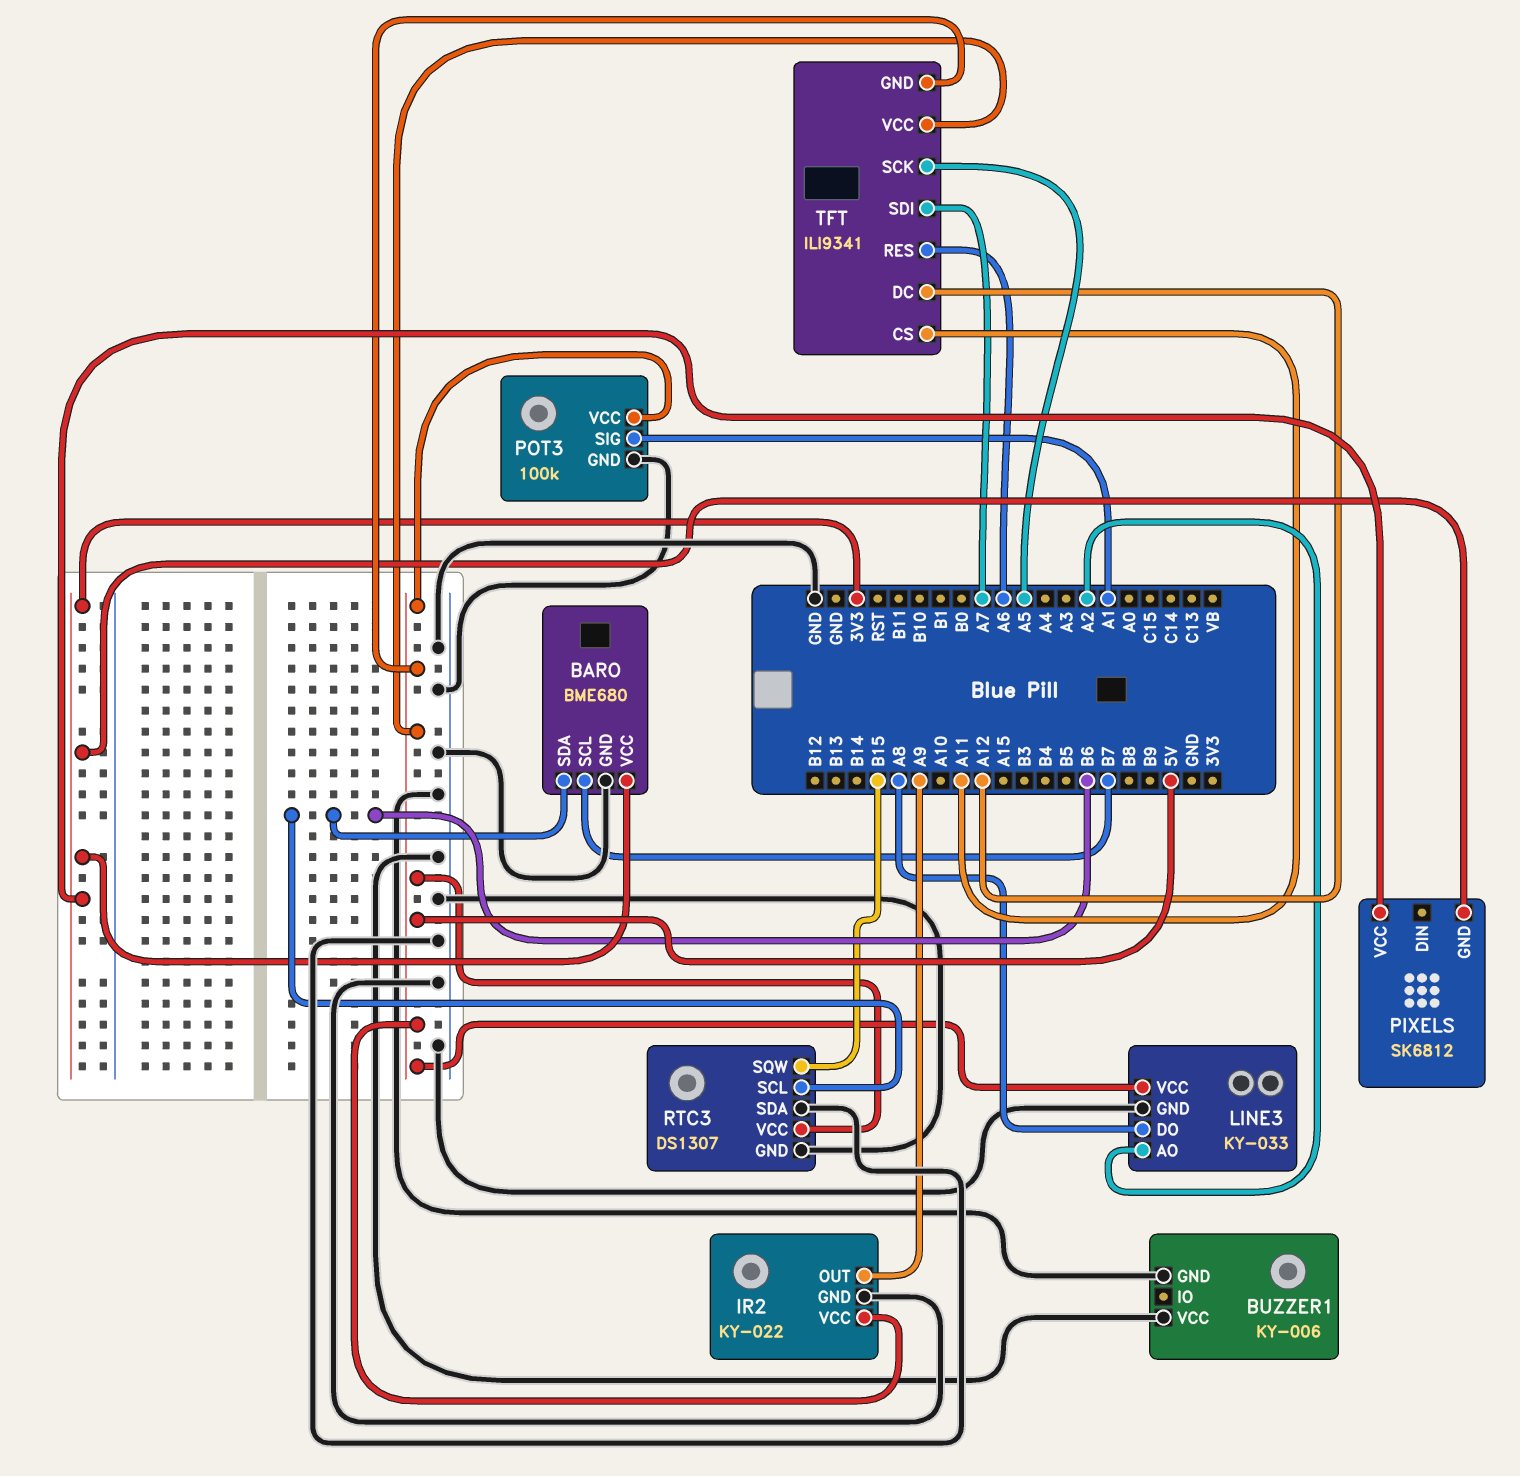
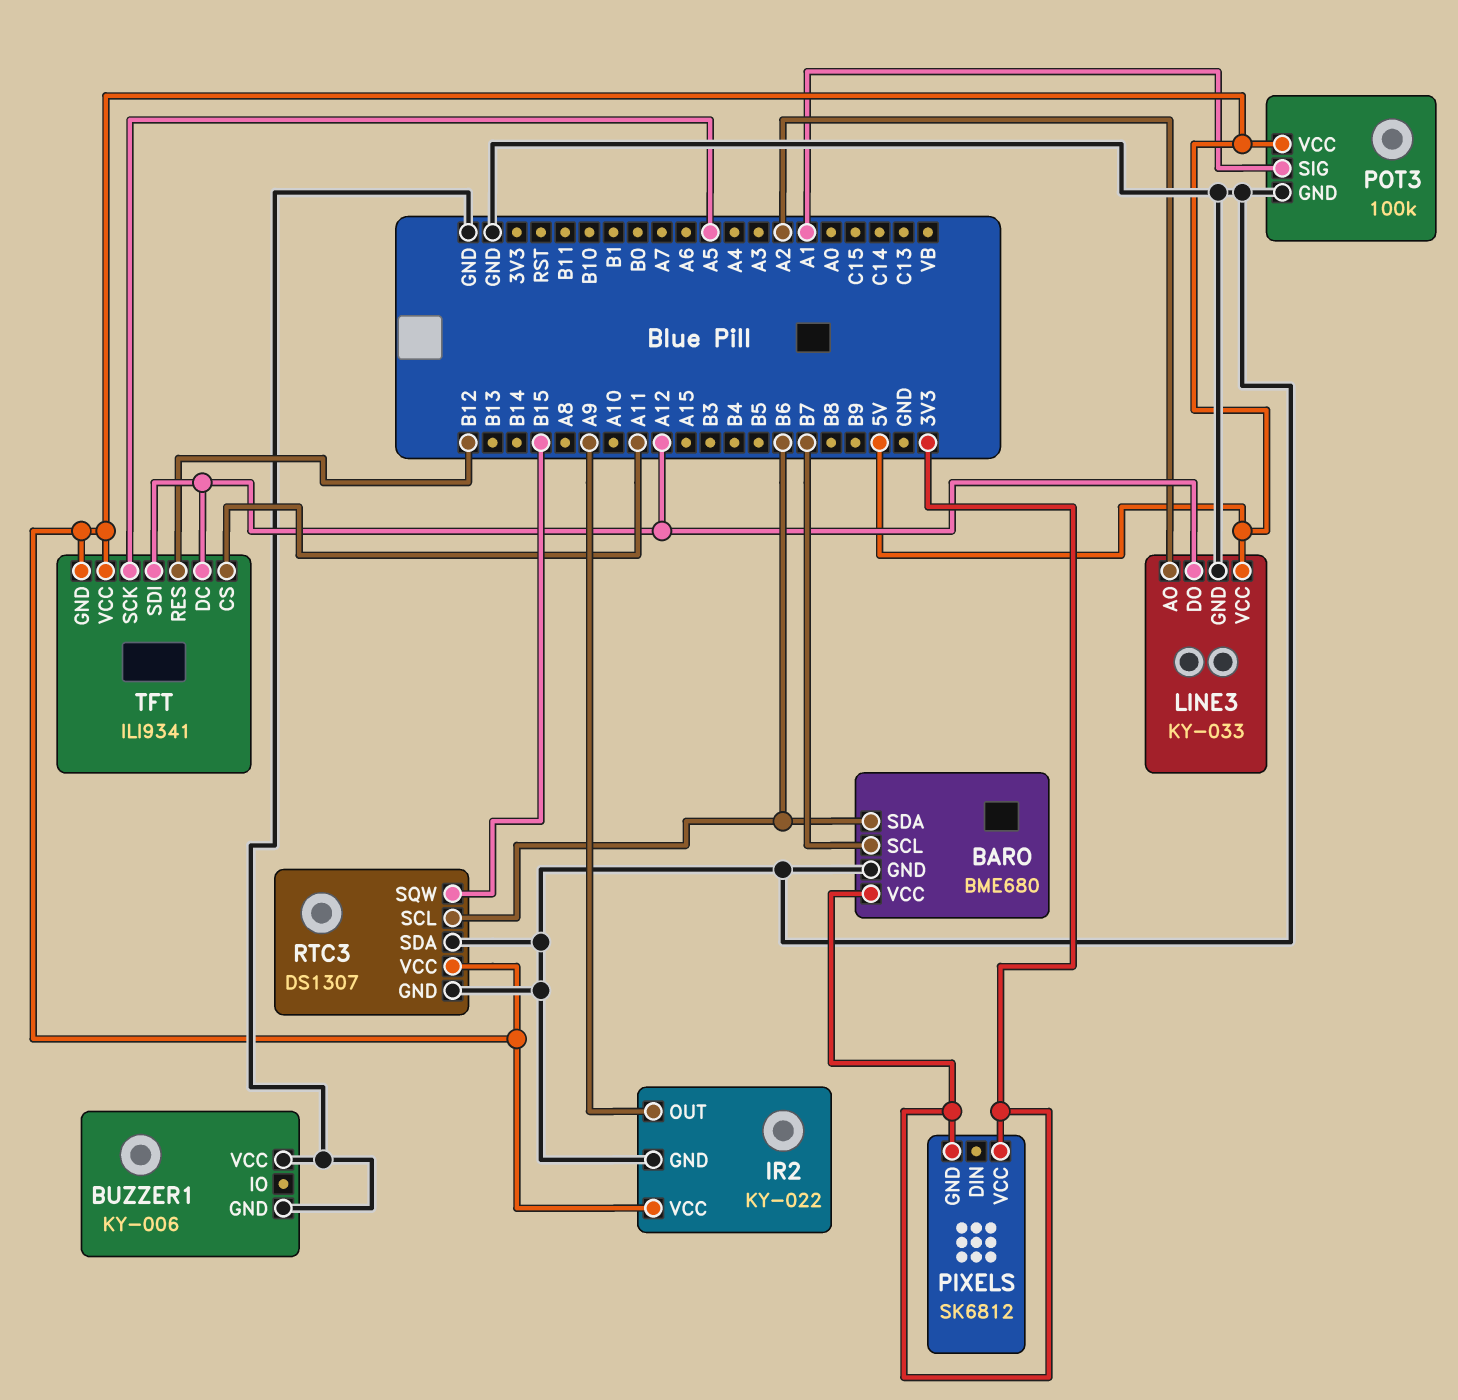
LINE3 pin DO: A8 -> A12
TFT pin RES: A6 -> B12
TFT pin SDI: A7 -> A12

